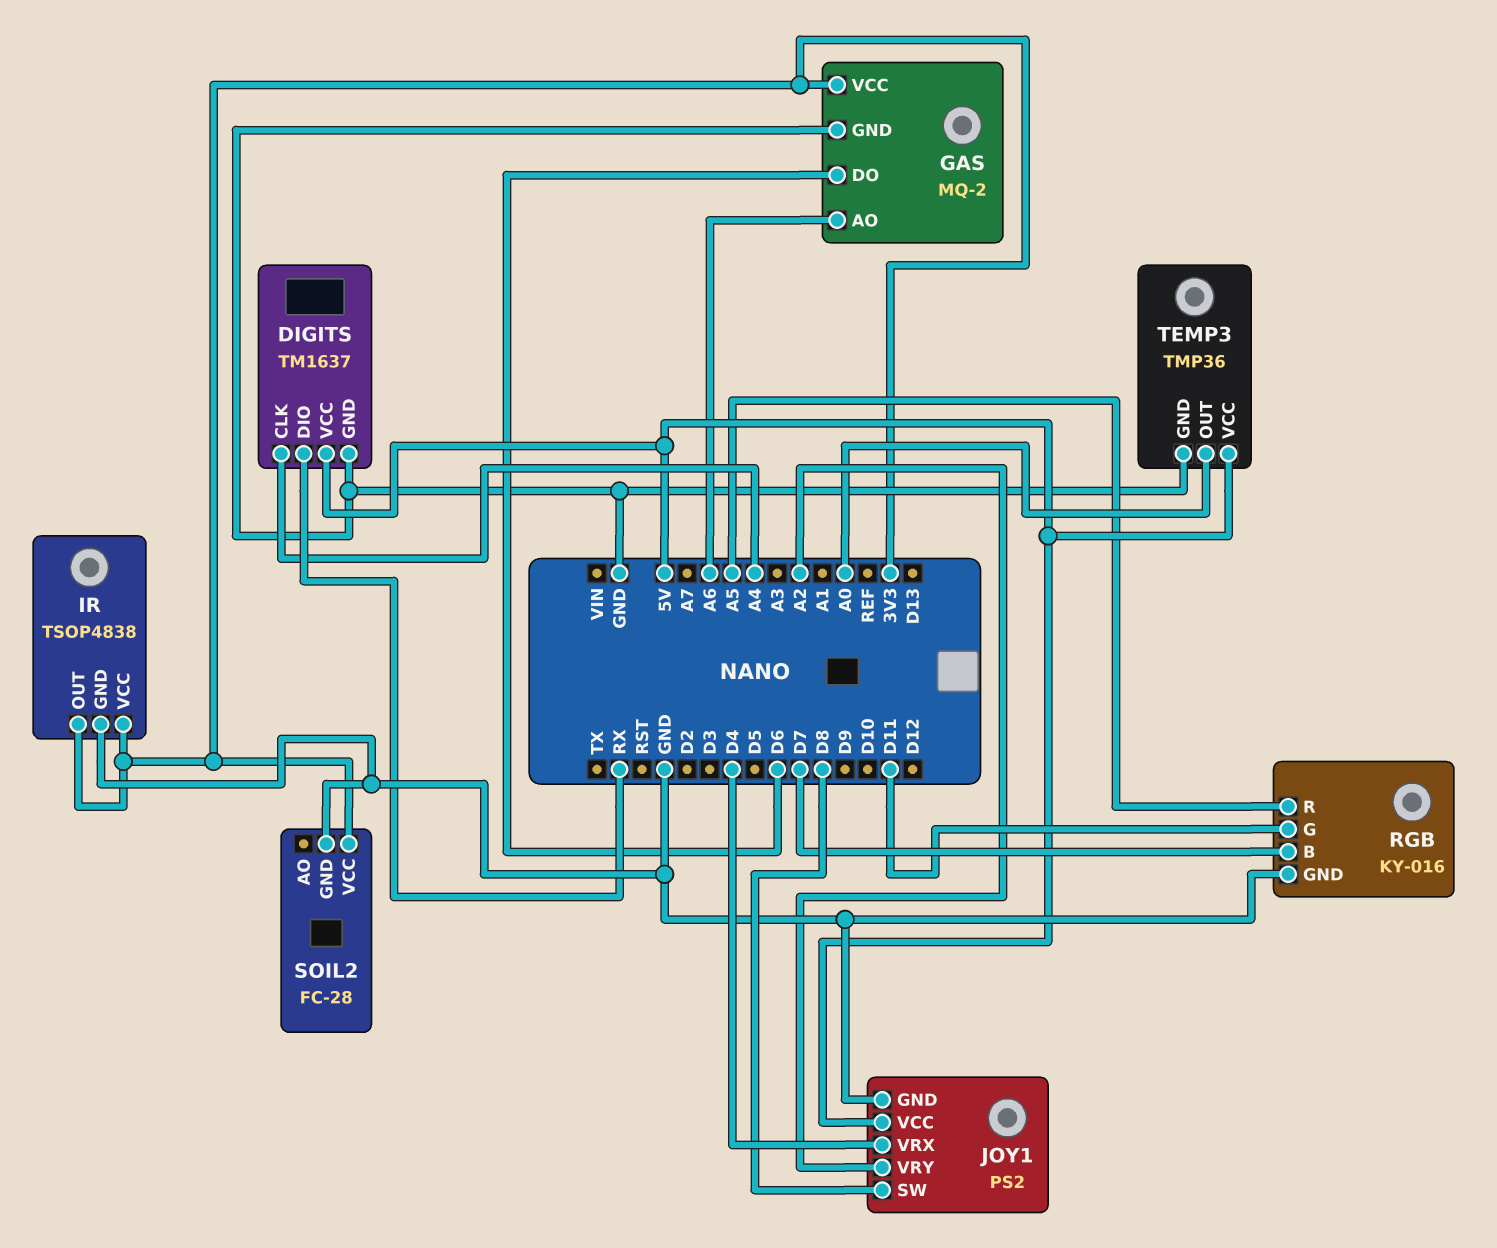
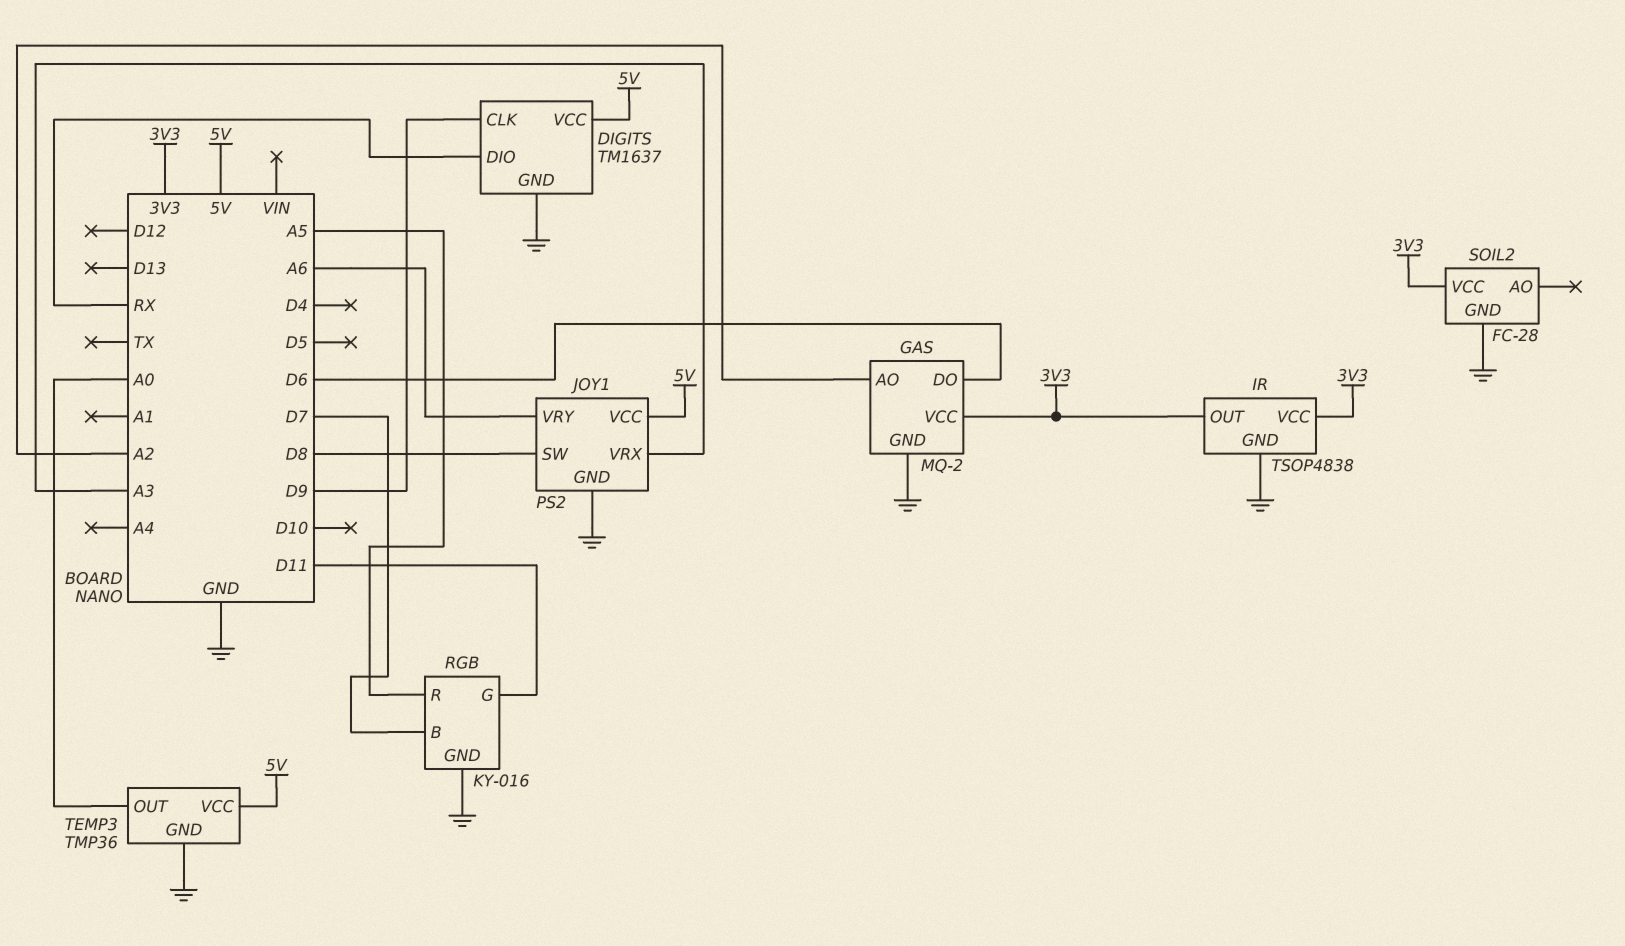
DIGITS pin CLK: A4 -> D9
GAS pin AO: A6 -> A2
JOY1 pin VRX: D4 -> A3
JOY1 pin VRY: A2 -> A6

